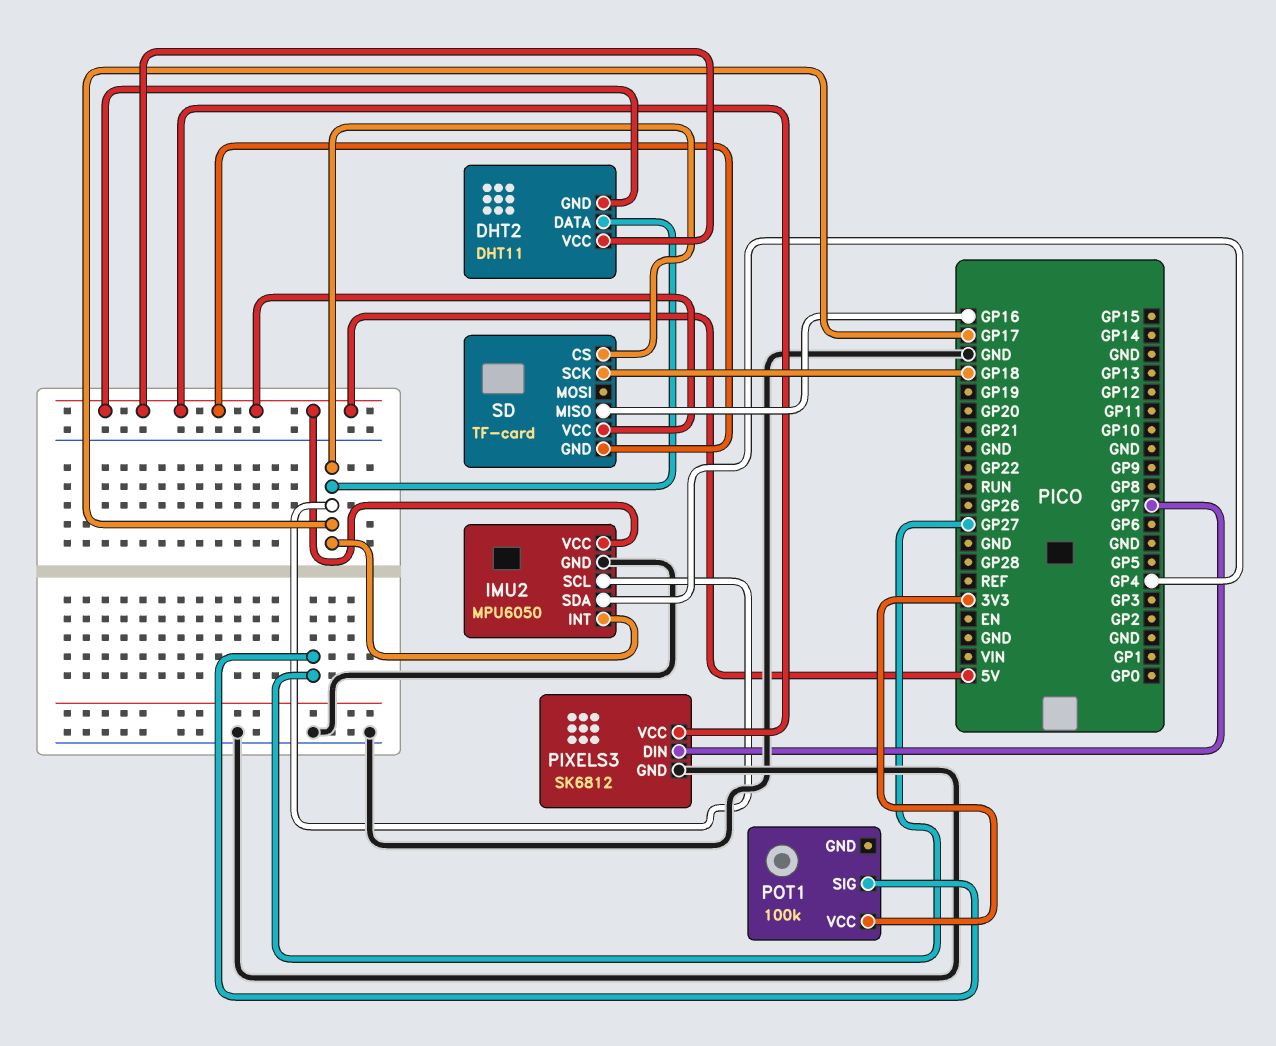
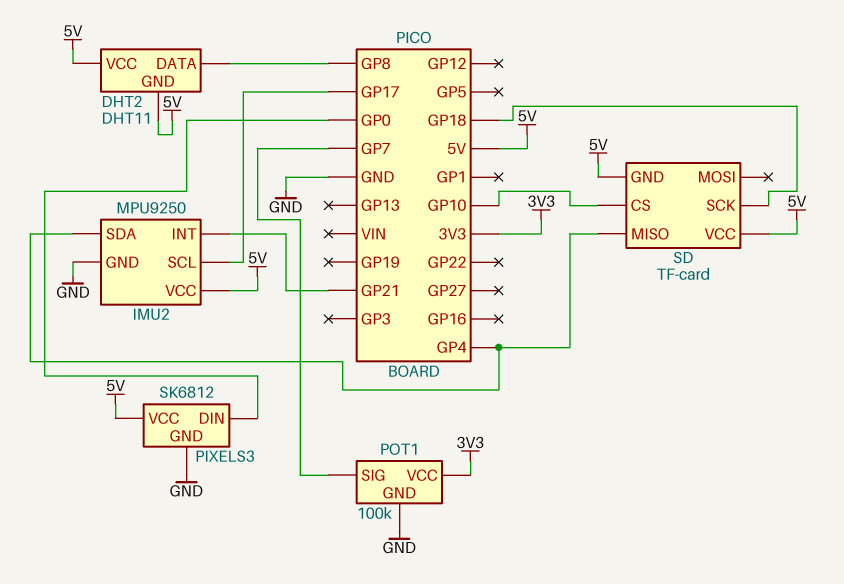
DHT2 pin DATA: GP17 -> GP8
IMU2: MPU6050 -> MPU9250
IMU2 pin INT: GP17 -> GP21
PIXELS3 pin DIN: GP7 -> GP0
POT1 pin GND: none -> GND
POT1 pin SIG: GP27 -> GP7
SD pin CS: GP17 -> GP10
SD pin MISO: GP16 -> GP4

